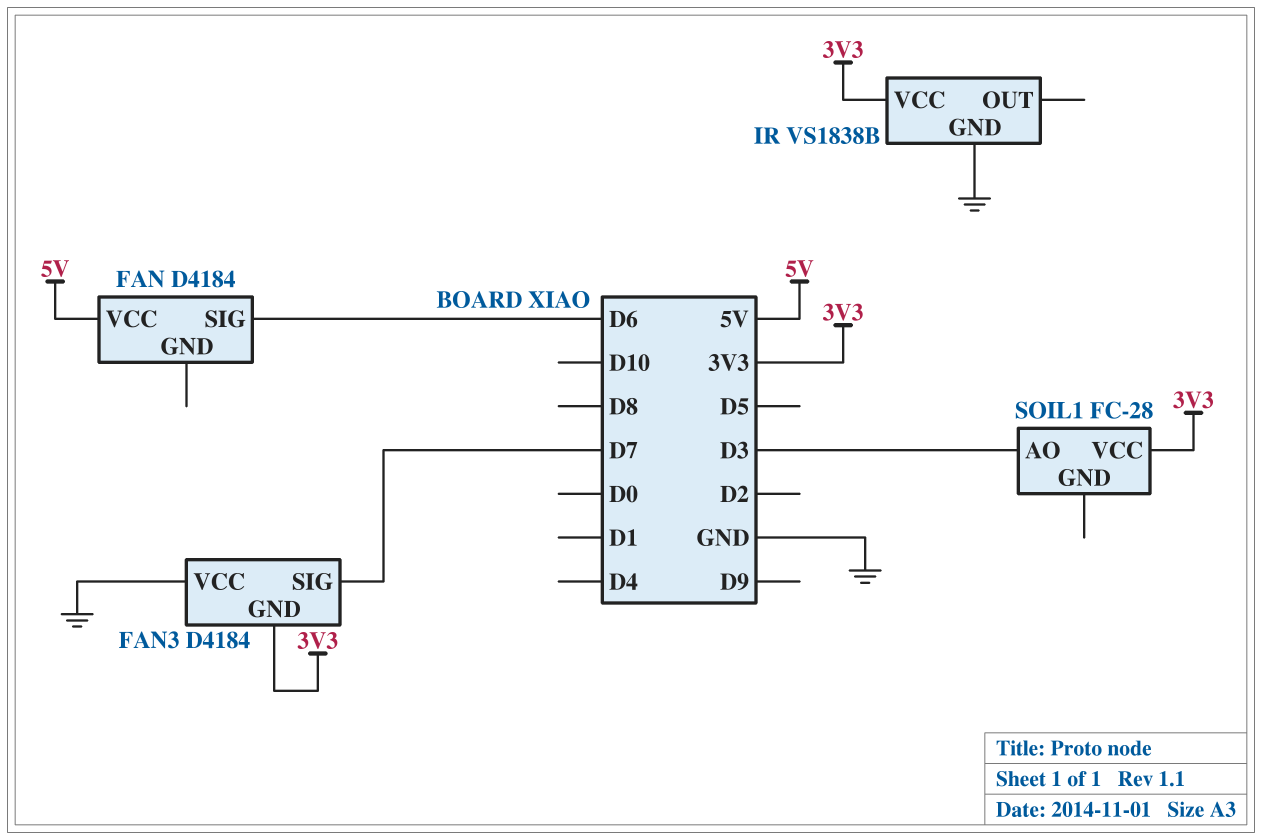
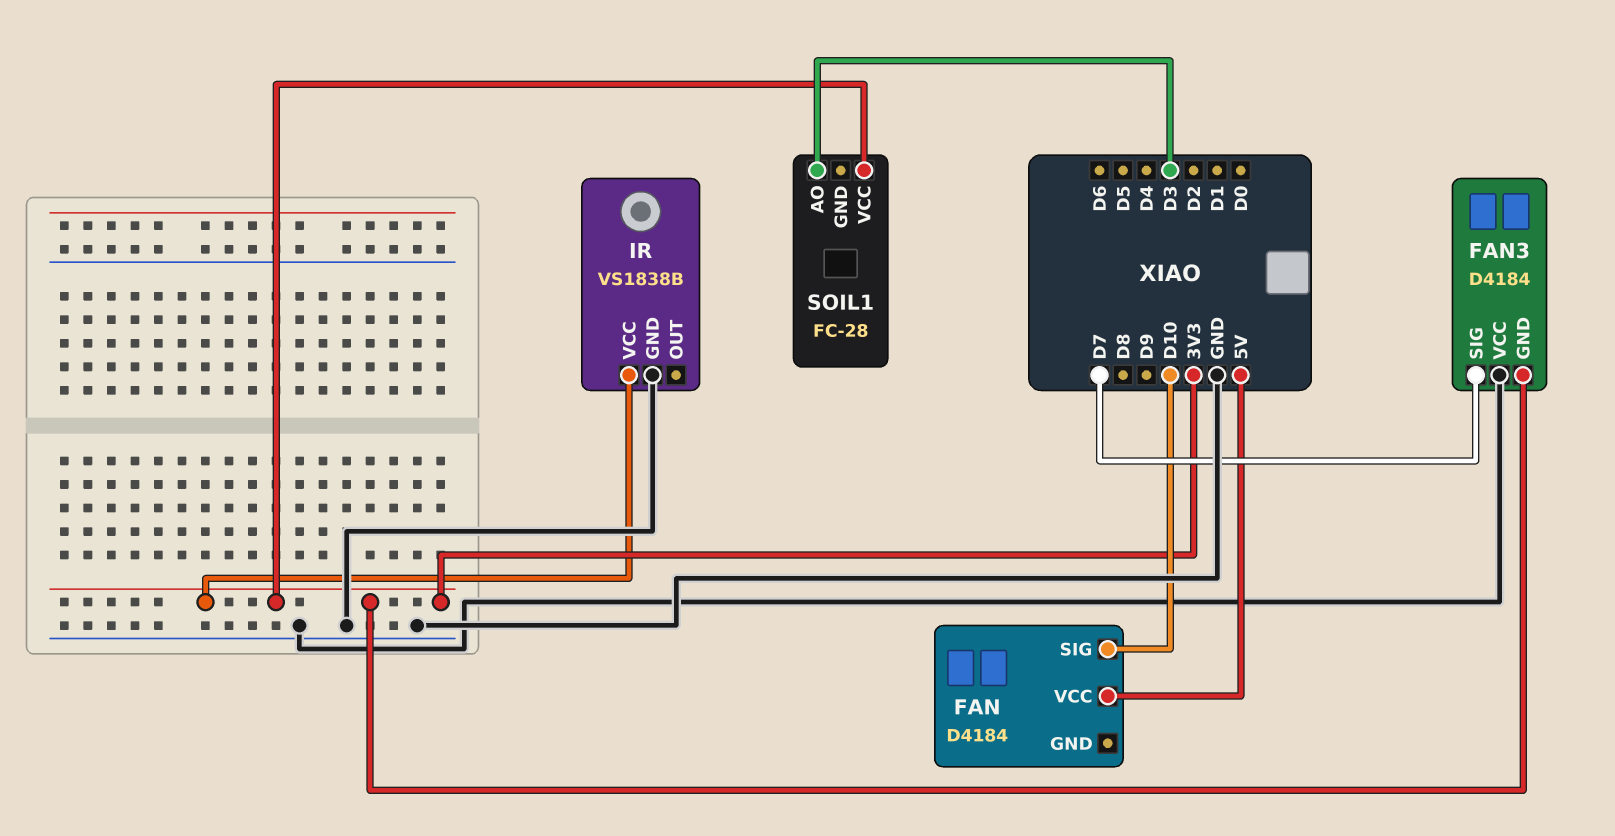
FAN pin SIG: D6 -> D10

